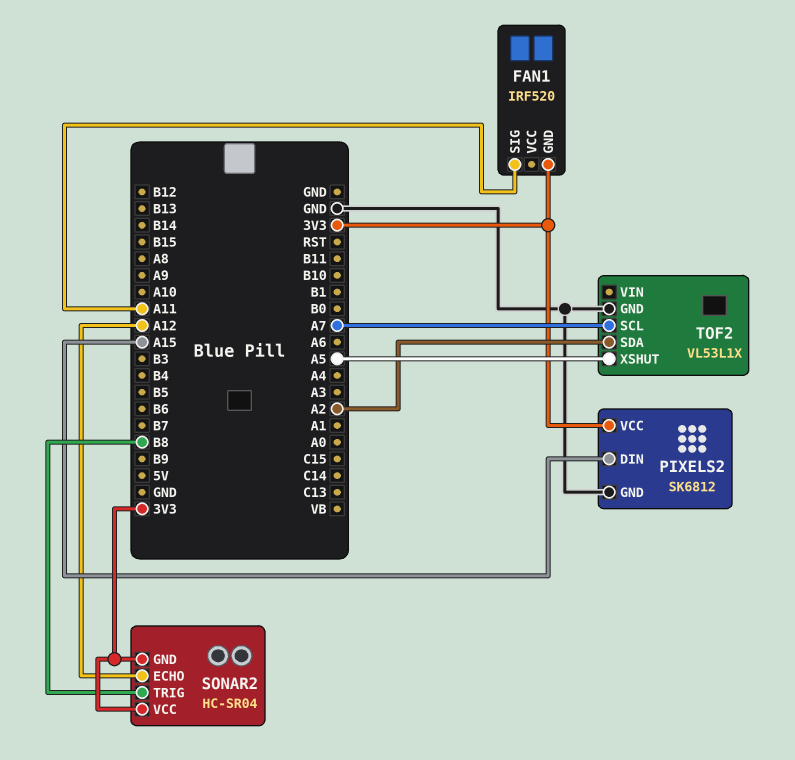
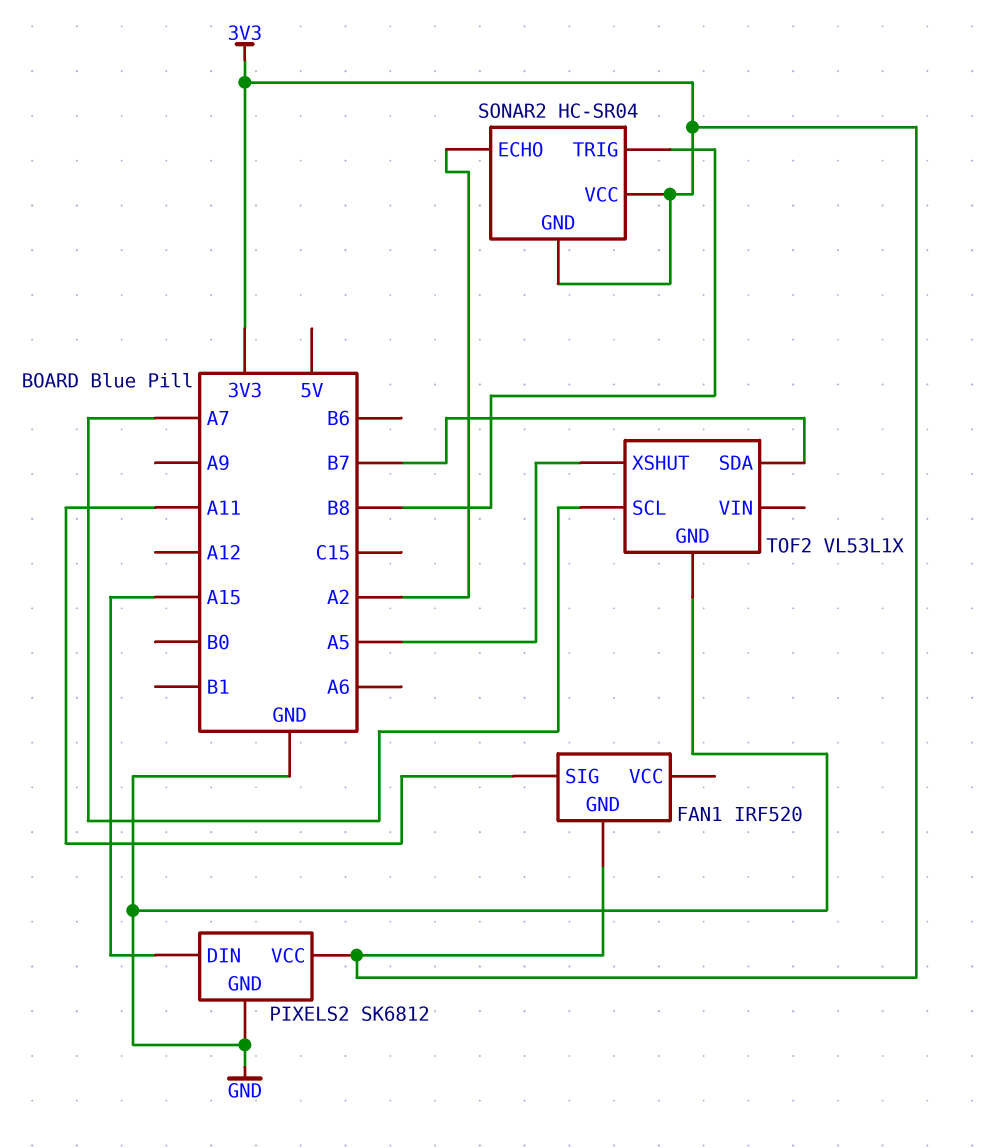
SONAR2 pin ECHO: A12 -> A2
TOF2 pin SDA: A2 -> B7

